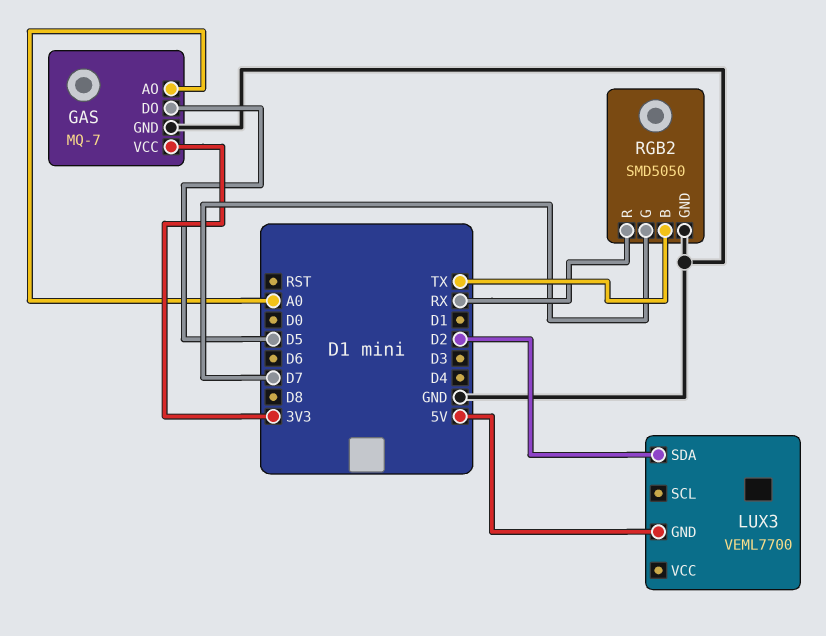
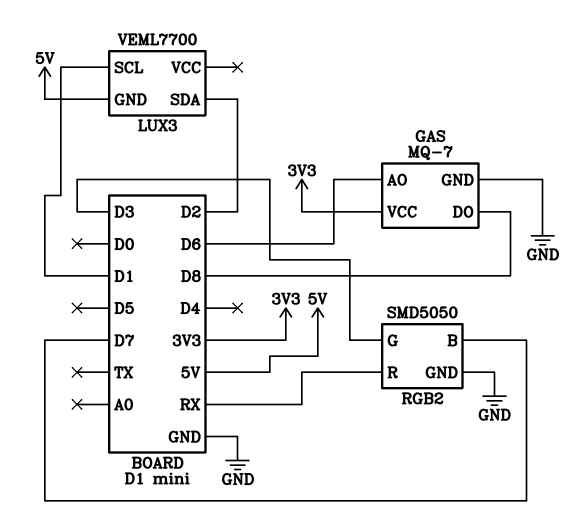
GAS pin AO: A0 -> D6
GAS pin DO: D5 -> D8
LUX3 pin SCL: none -> D1
RGB2 pin B: TX -> D7
RGB2 pin G: D7 -> D3

